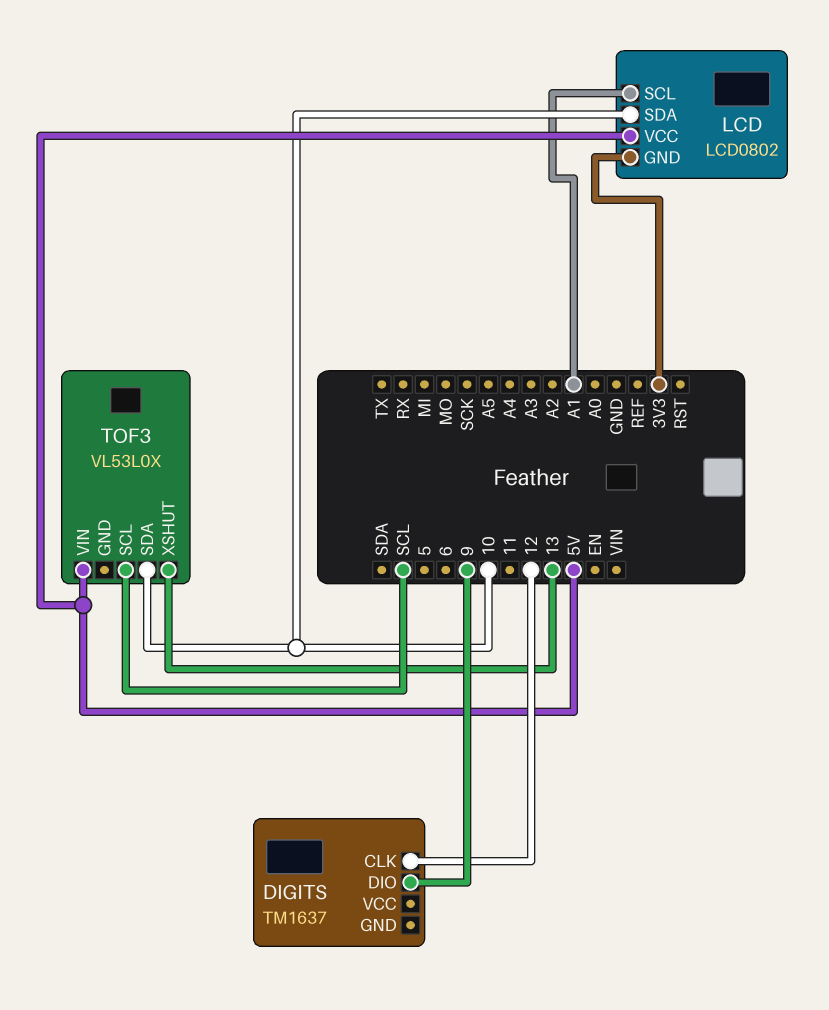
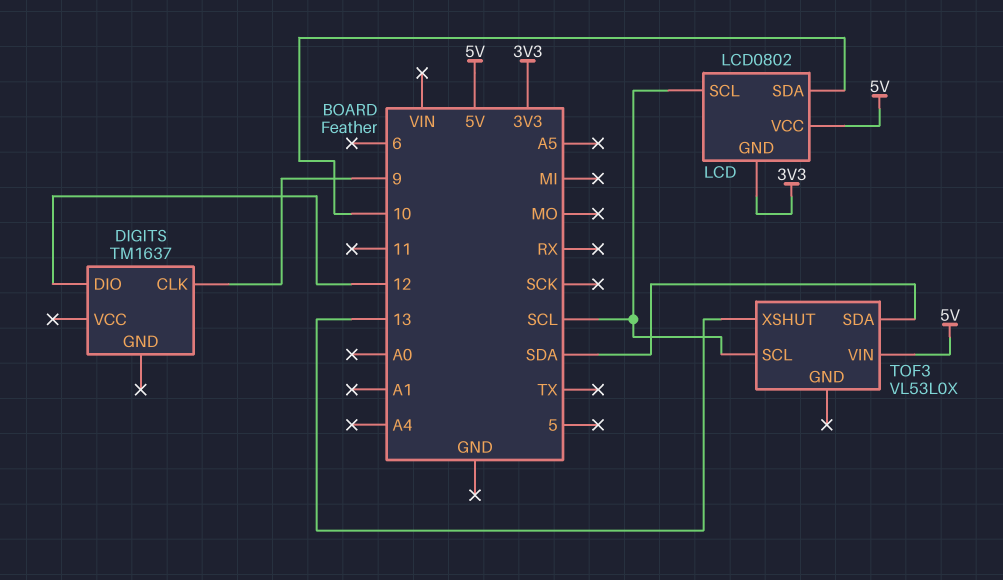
DIGITS pin CLK: 12 -> 9
DIGITS pin DIO: 9 -> 12
LCD pin SCL: A1 -> SCL
TOF3 pin SDA: 10 -> SDA

